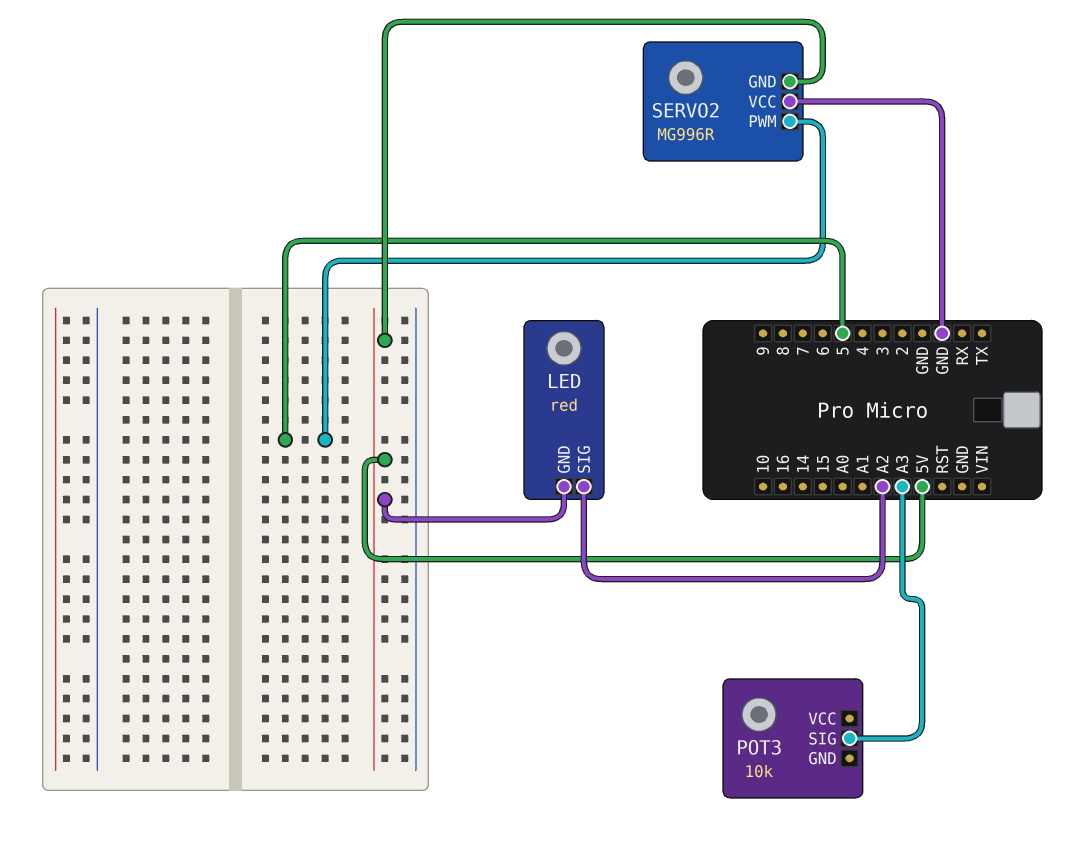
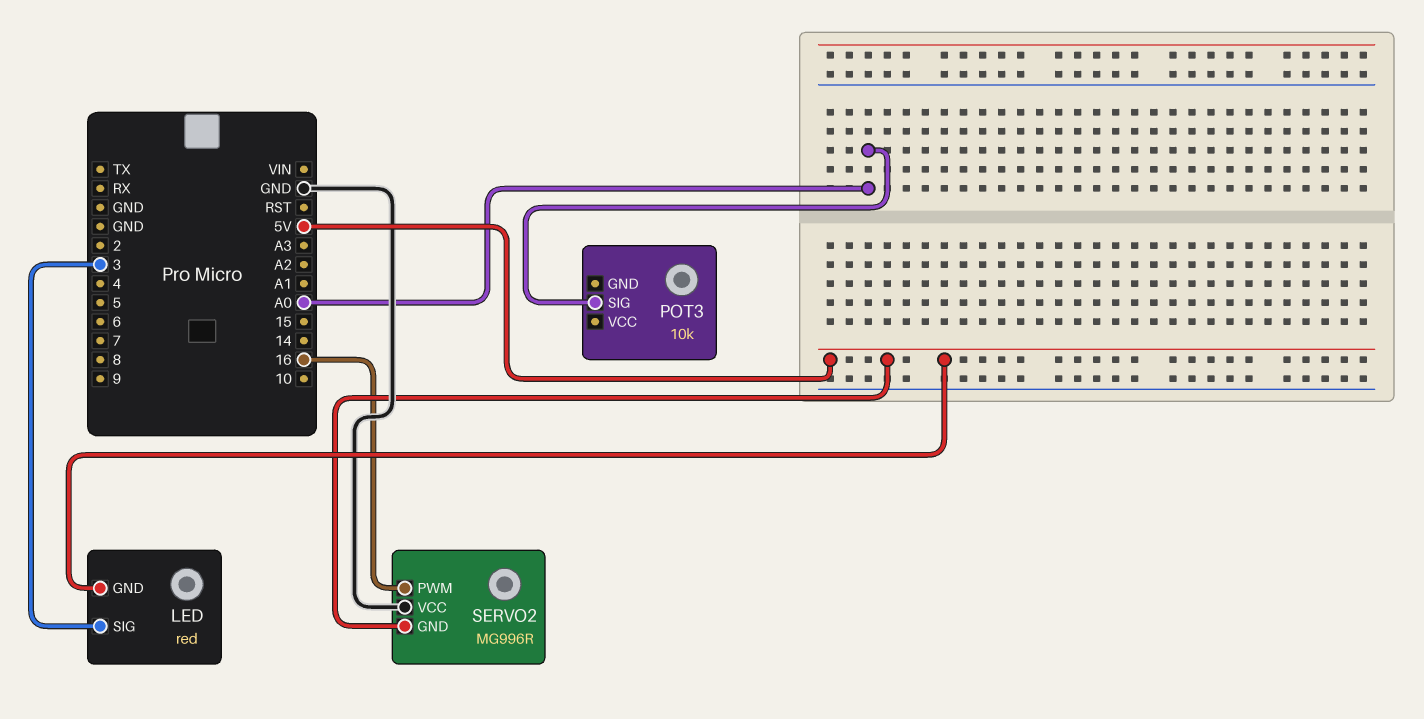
LED pin SIG: A2 -> 3
POT3 pin SIG: A3 -> A0
SERVO2 pin PWM: 5 -> 16

